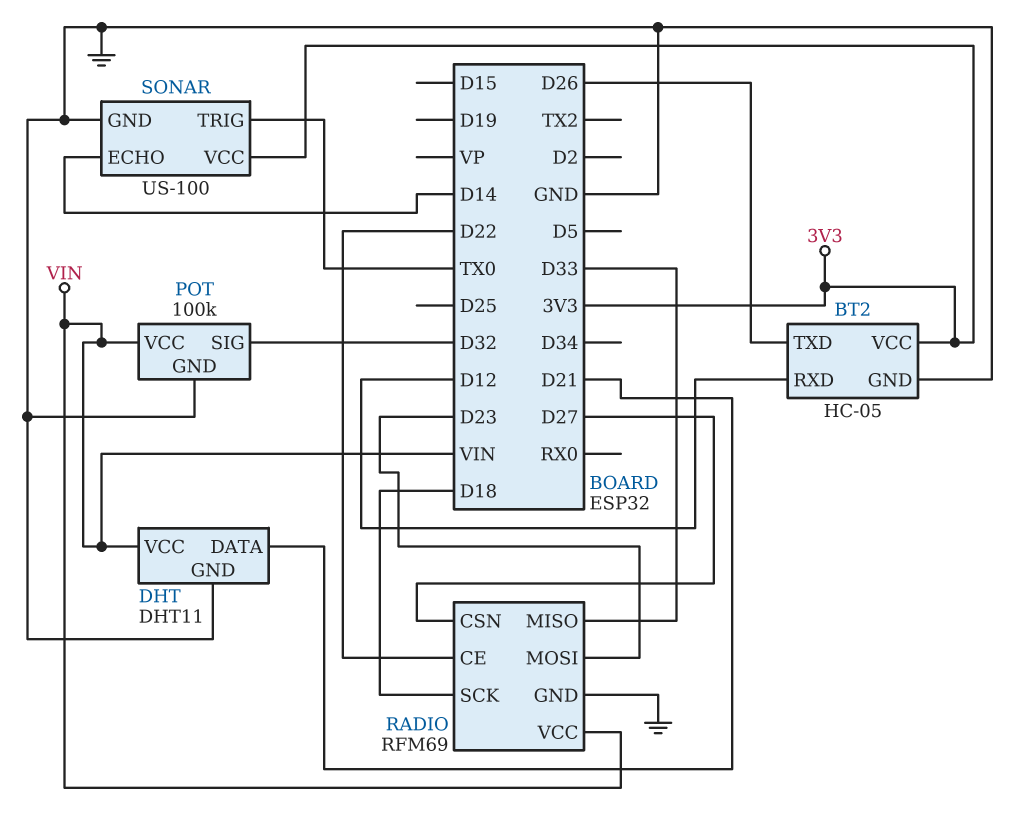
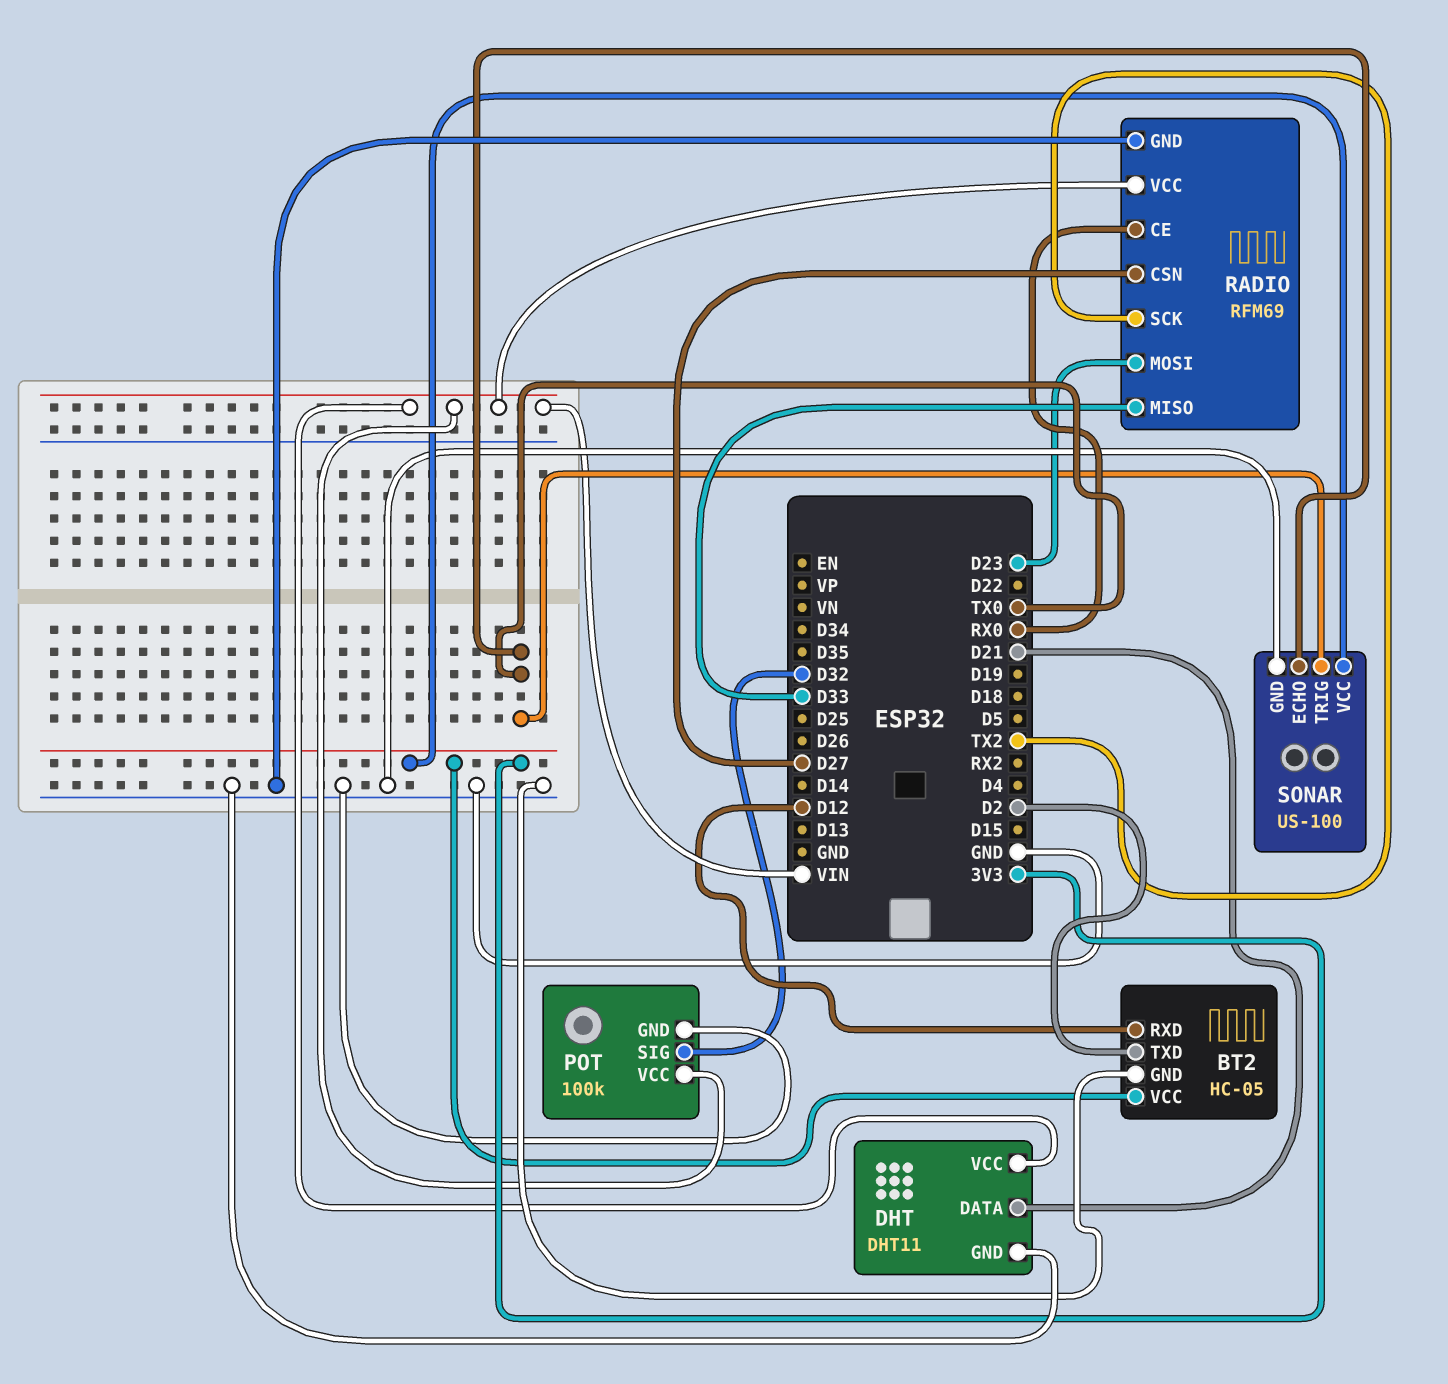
BT2 pin TXD: D26 -> D2
RADIO pin CE: D22 -> RX0
RADIO pin SCK: D18 -> TX2
SONAR pin ECHO: D14 -> TX0

